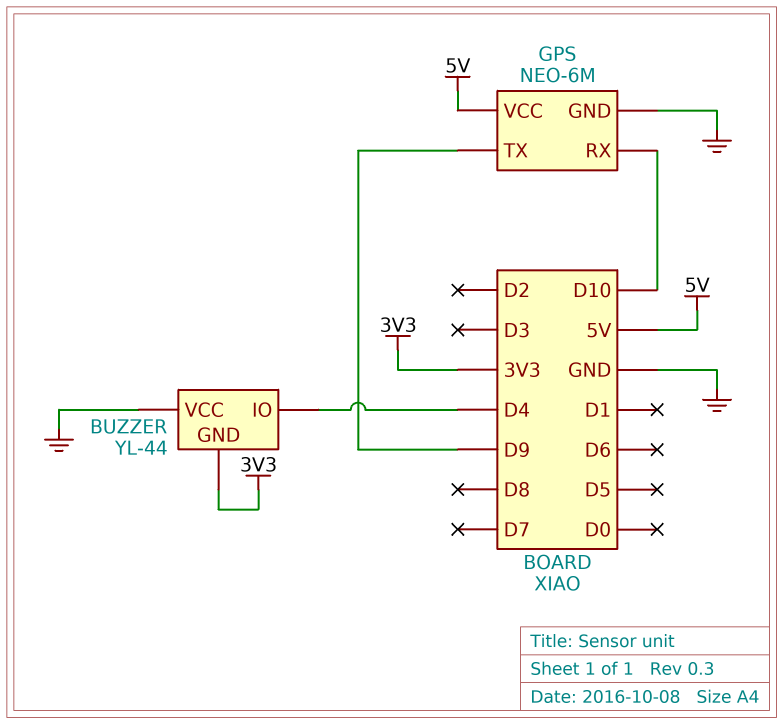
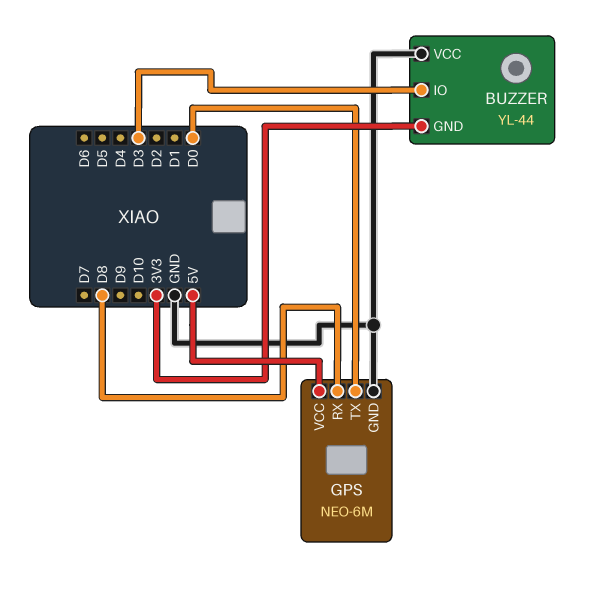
BUZZER pin IO: D4 -> D3
GPS pin RX: D10 -> D8
GPS pin TX: D9 -> D0

